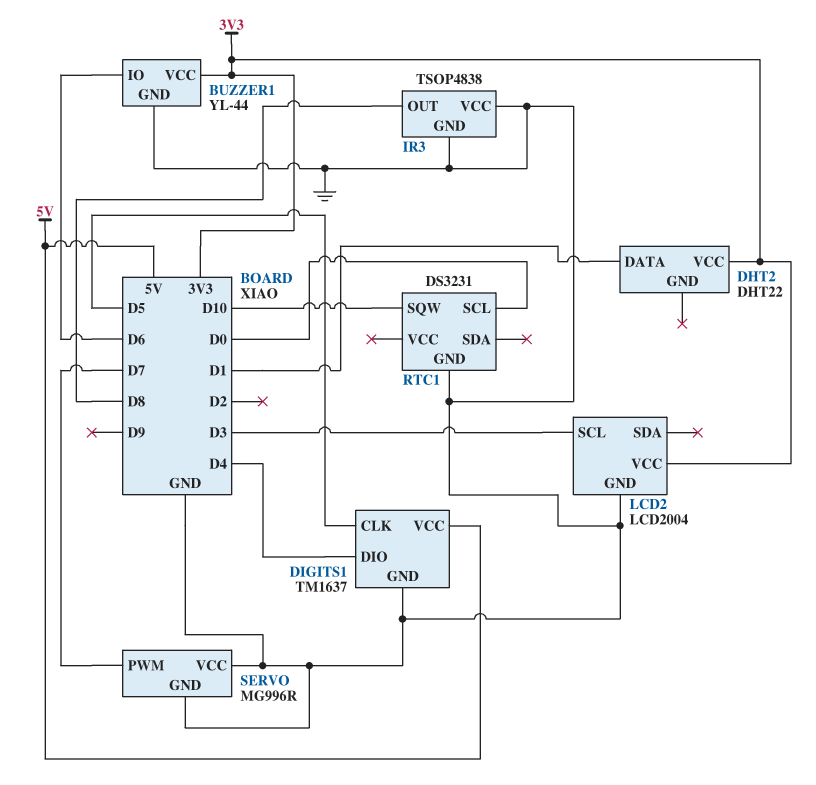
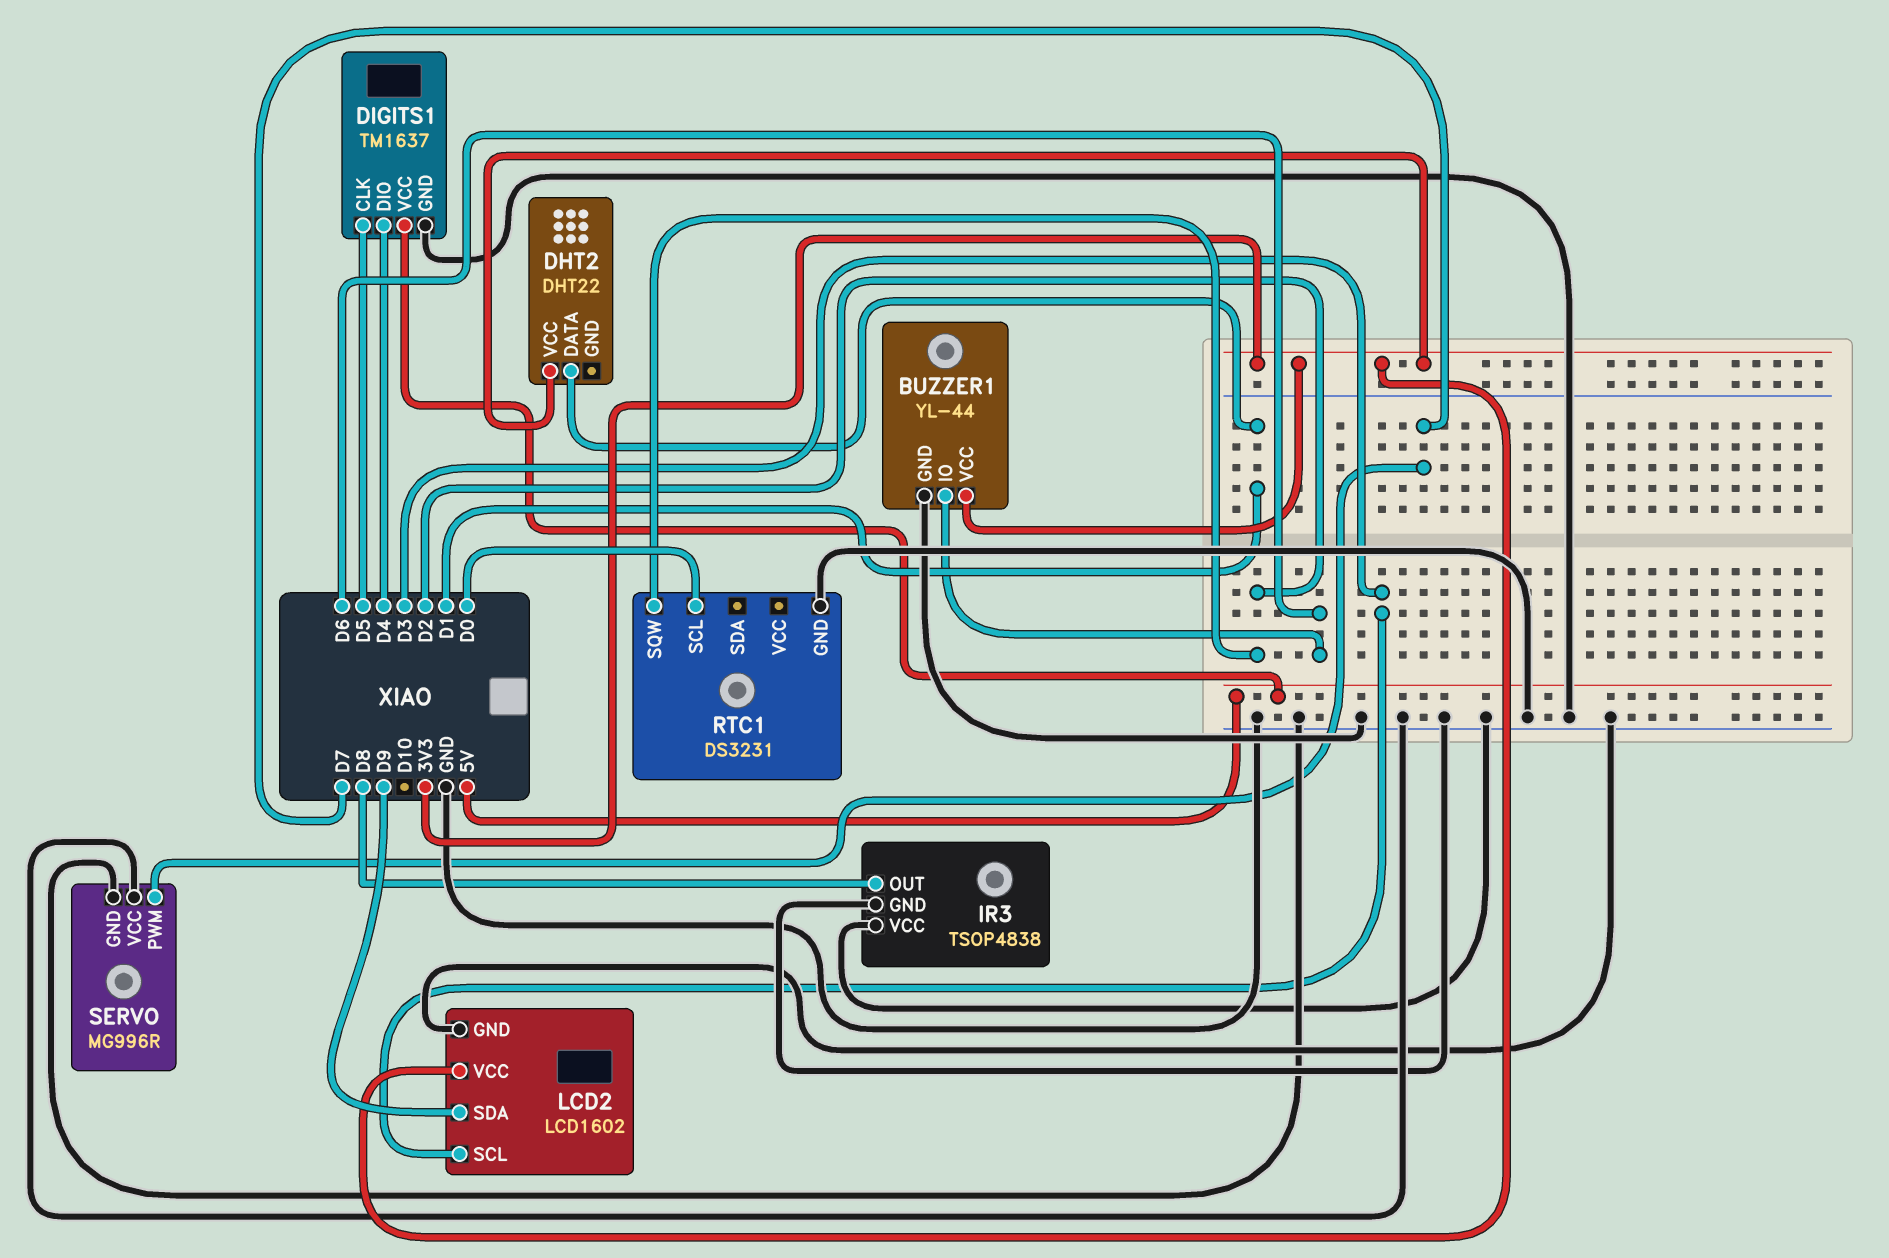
LCD2: LCD2004 -> LCD1602
LCD2 pin SDA: none -> D9
RTC1 pin SQW: D10 -> D2

